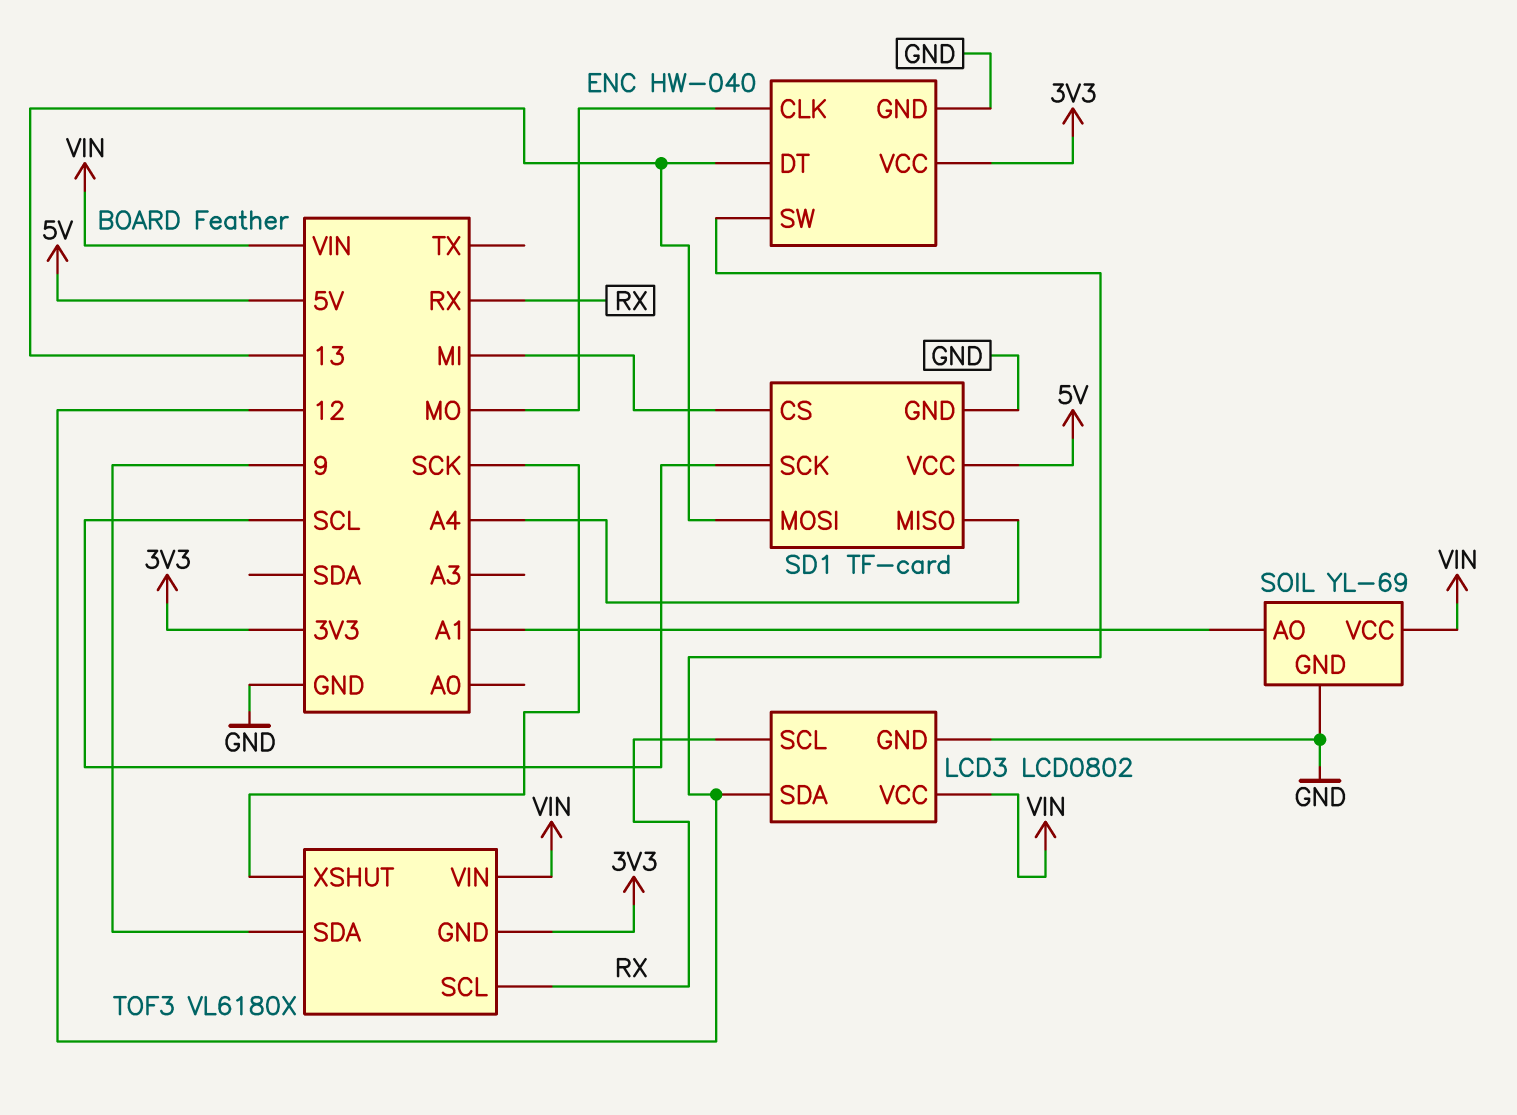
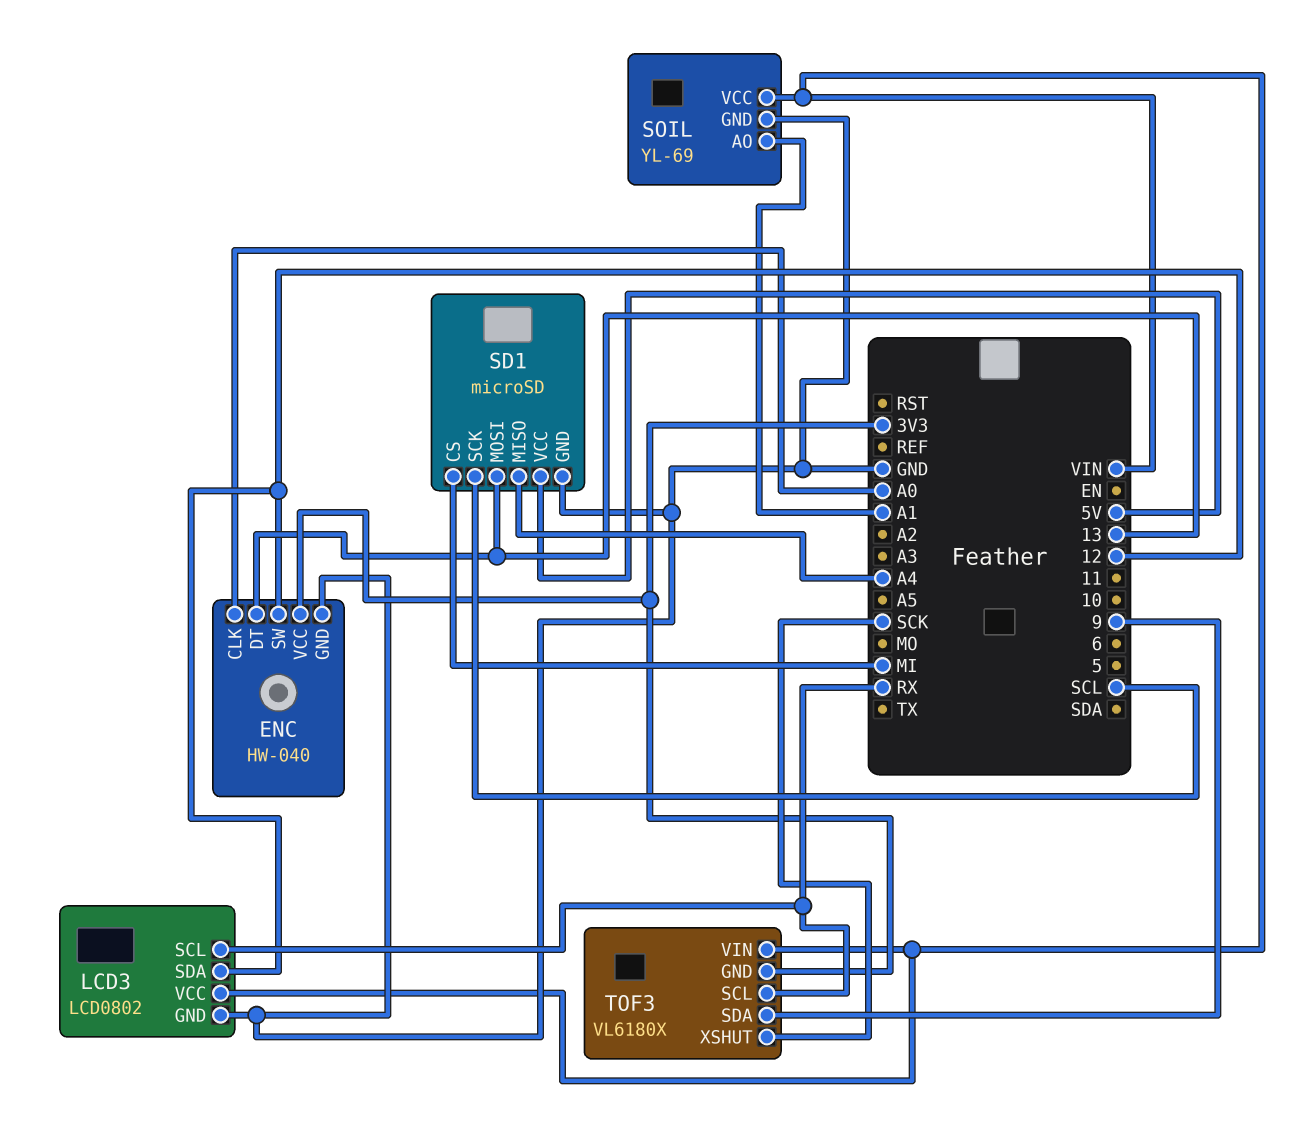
ENC pin CLK: MO -> A0
SD1: TF-card -> microSD

